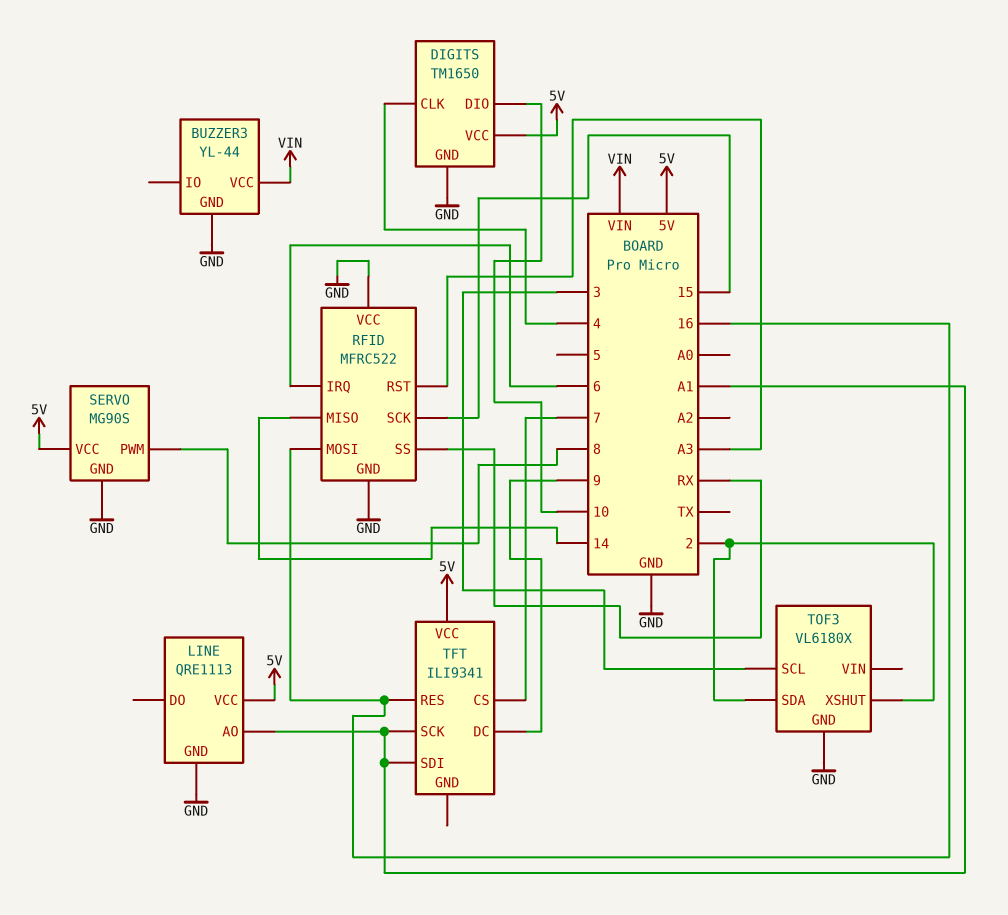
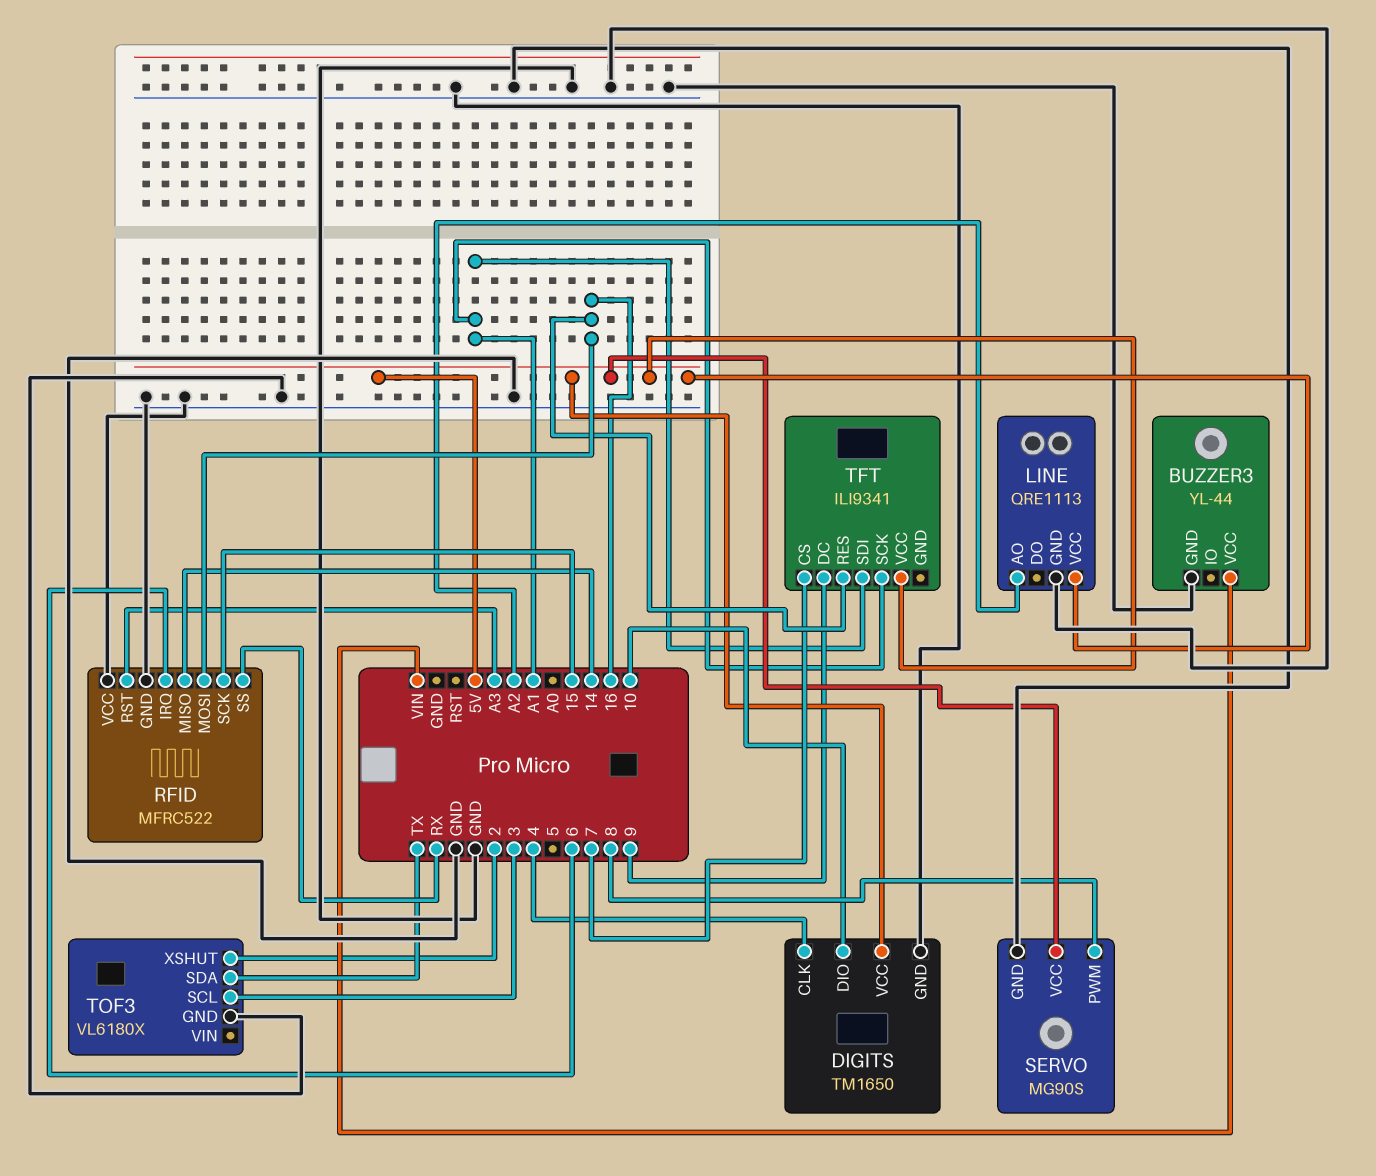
LINE pin AO: A1 -> A2
TOF3 pin SDA: 2 -> TX

